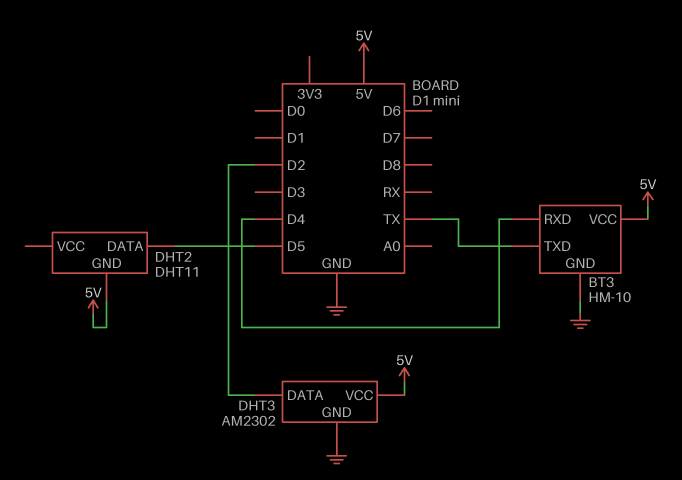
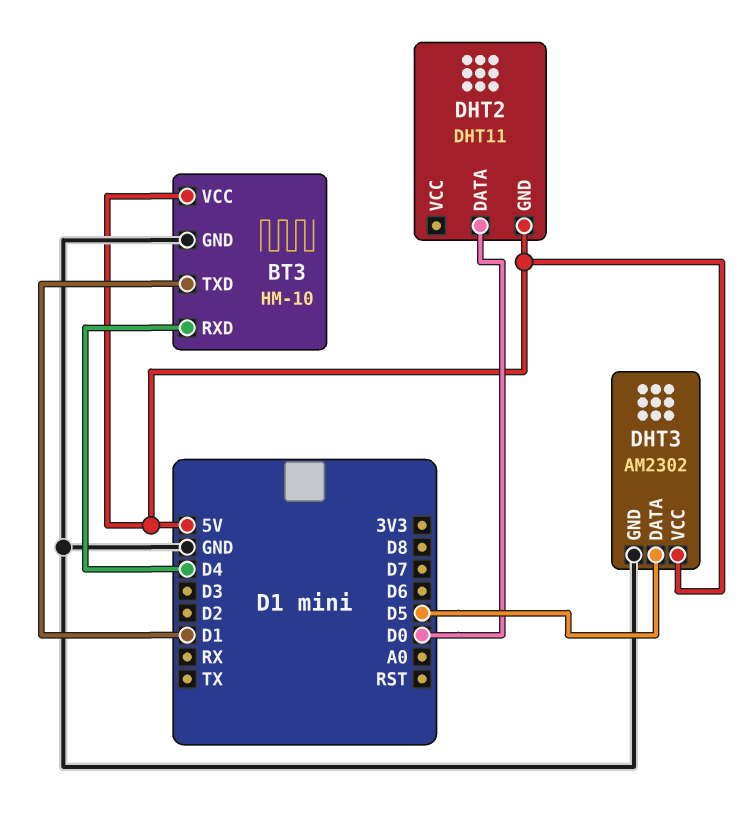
BT3 pin TXD: TX -> D1
DHT2 pin DATA: D5 -> D0
DHT3 pin DATA: D2 -> D5

